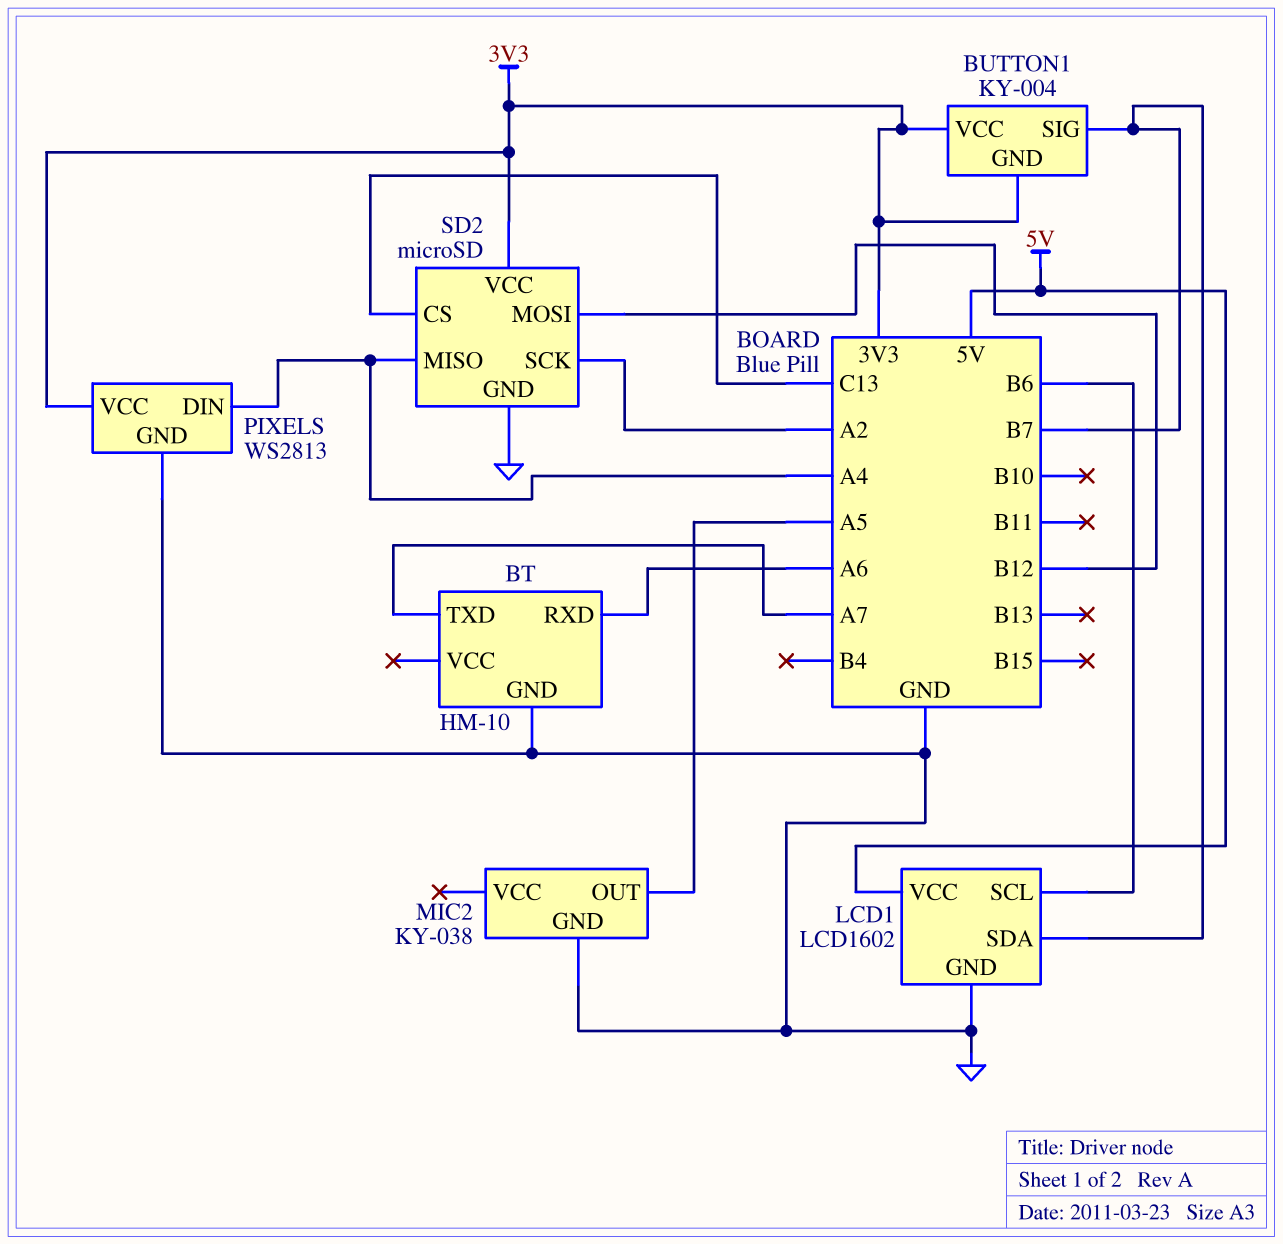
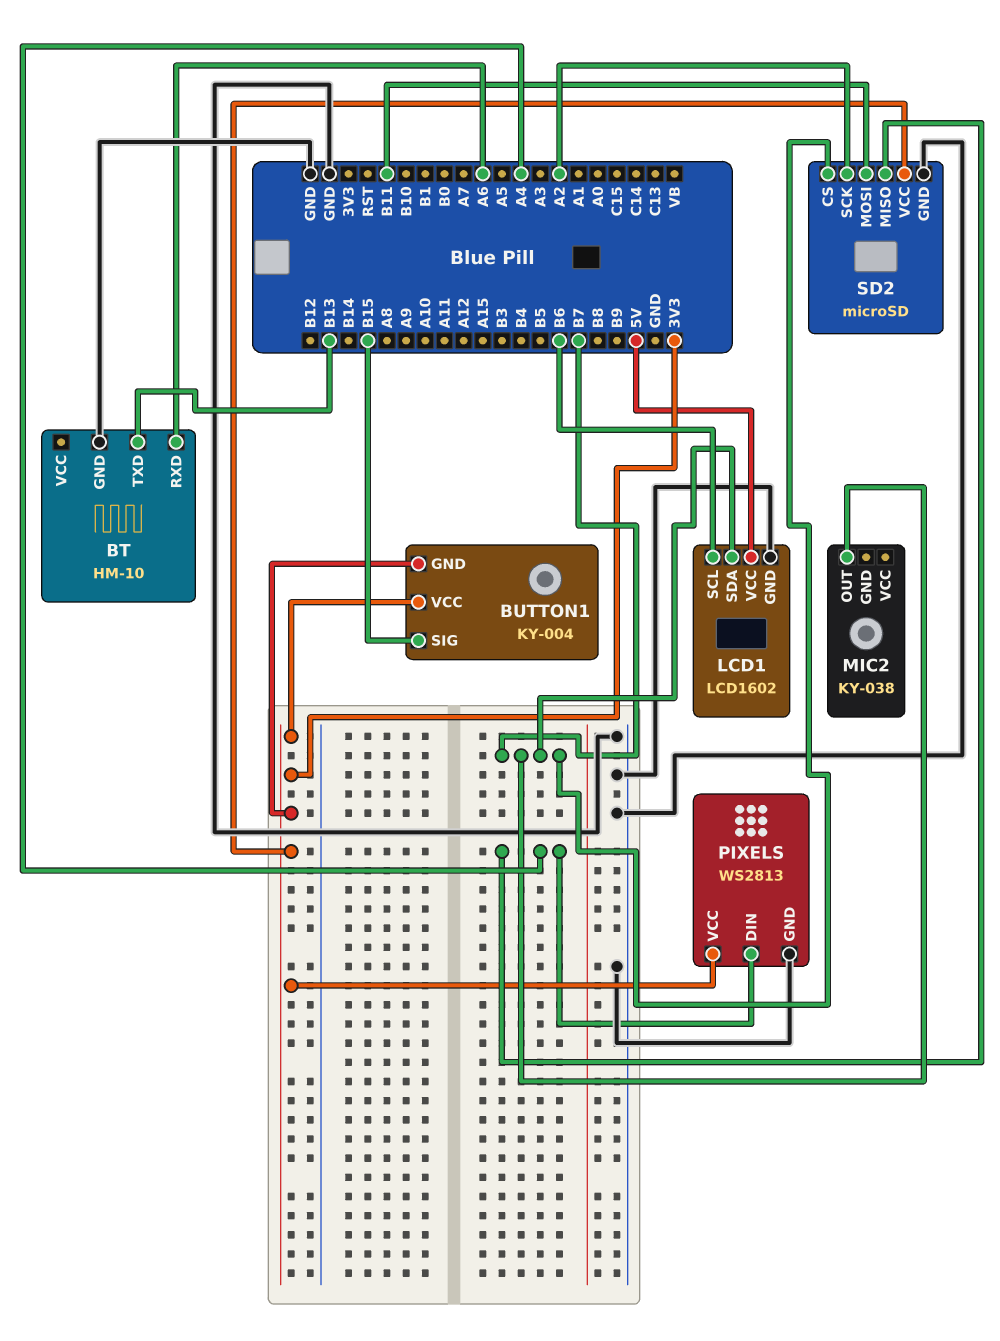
BT pin TXD: A7 -> B13
BUTTON1 pin SIG: B7 -> B15
MIC2 pin GND: GND -> none
MIC2 pin OUT: A5 -> B7
SD2 pin CS: C13 -> B7
SD2 pin MOSI: B12 -> B11

